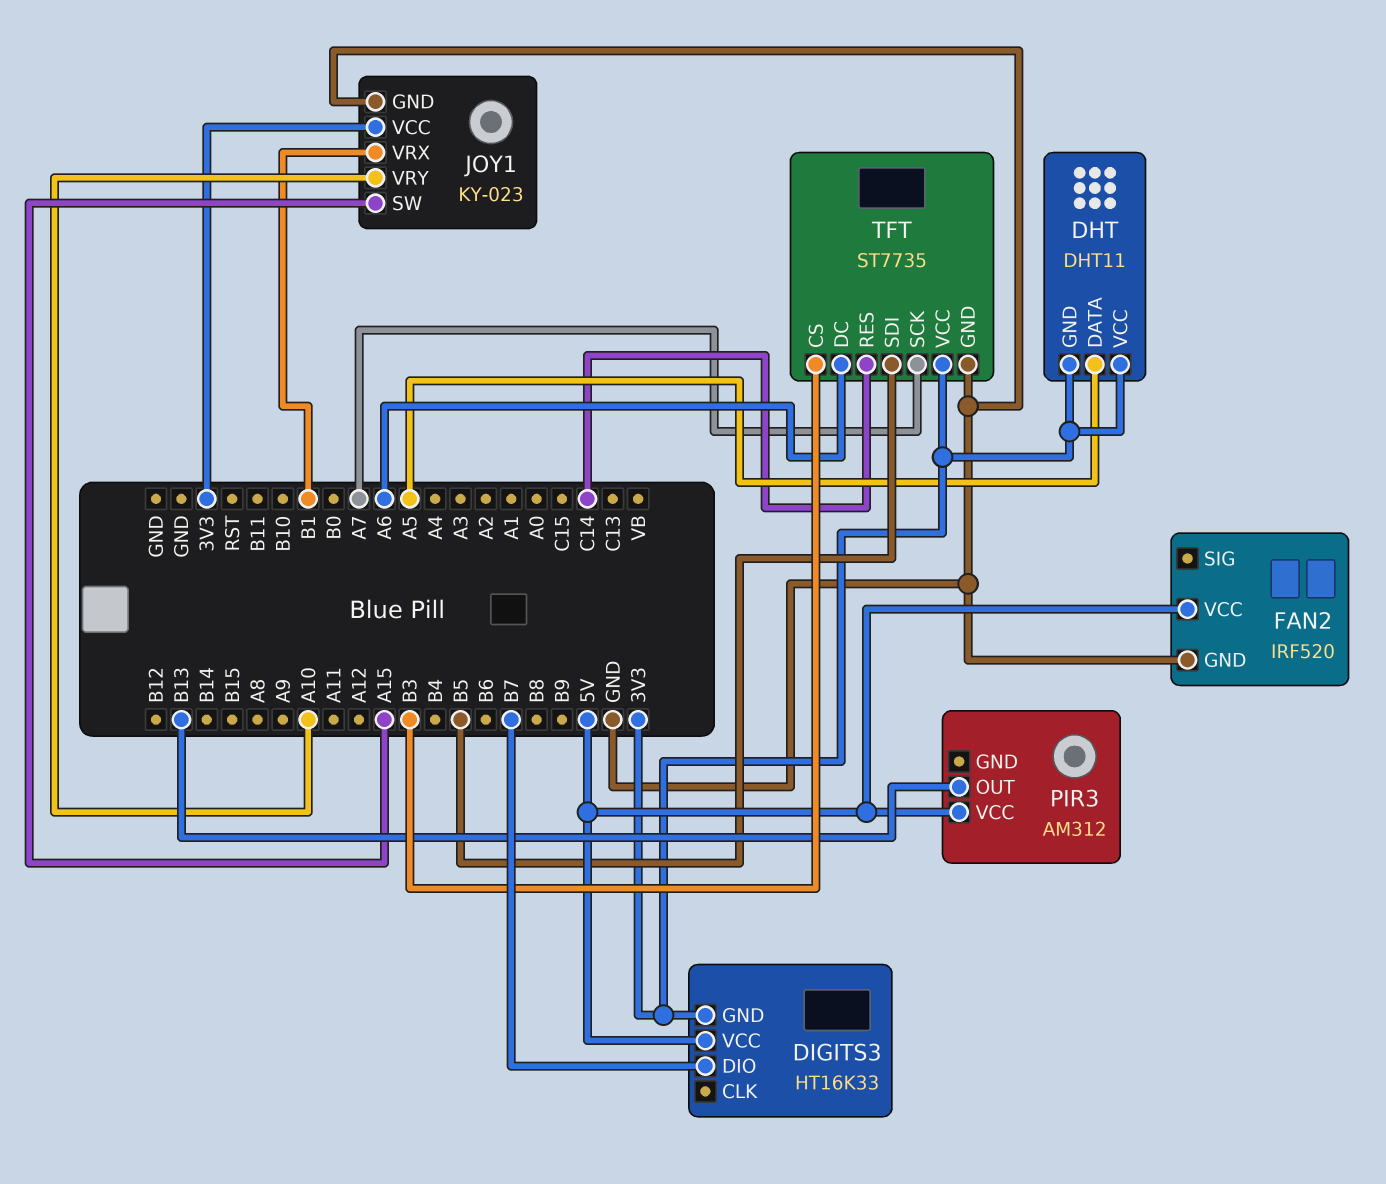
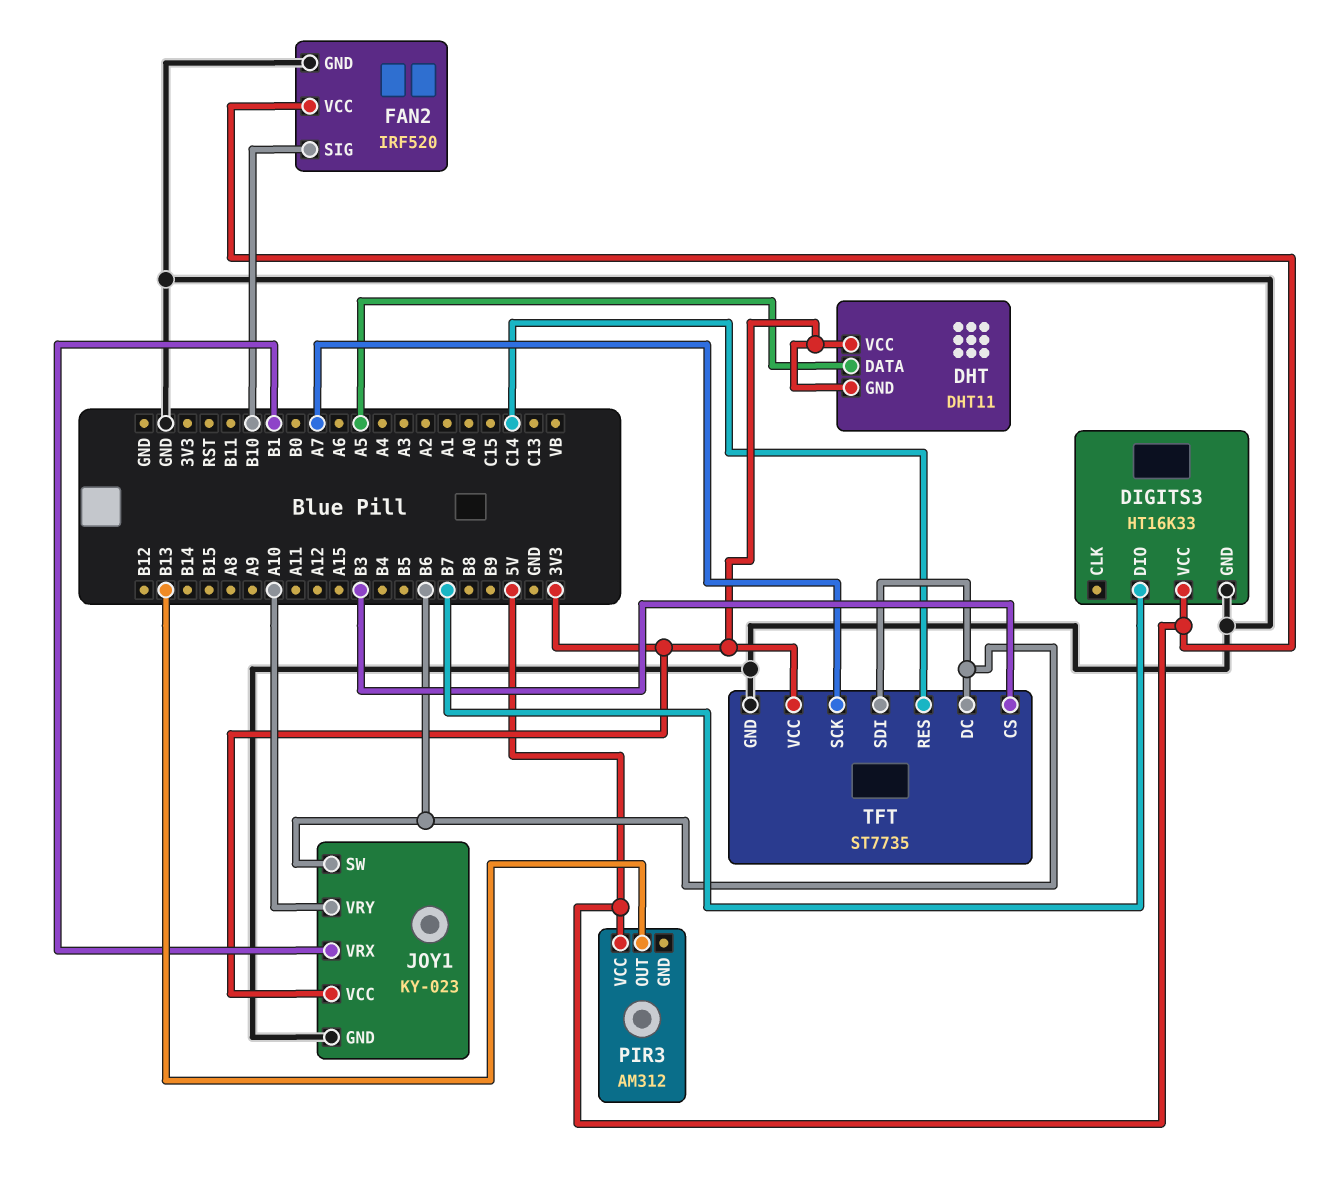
DIGITS3 pin GND: 3V3 -> GND
FAN2 pin SIG: none -> B10
JOY1 pin SW: A15 -> B6
TFT pin DC: A6 -> B6
TFT pin SDI: B5 -> B6

